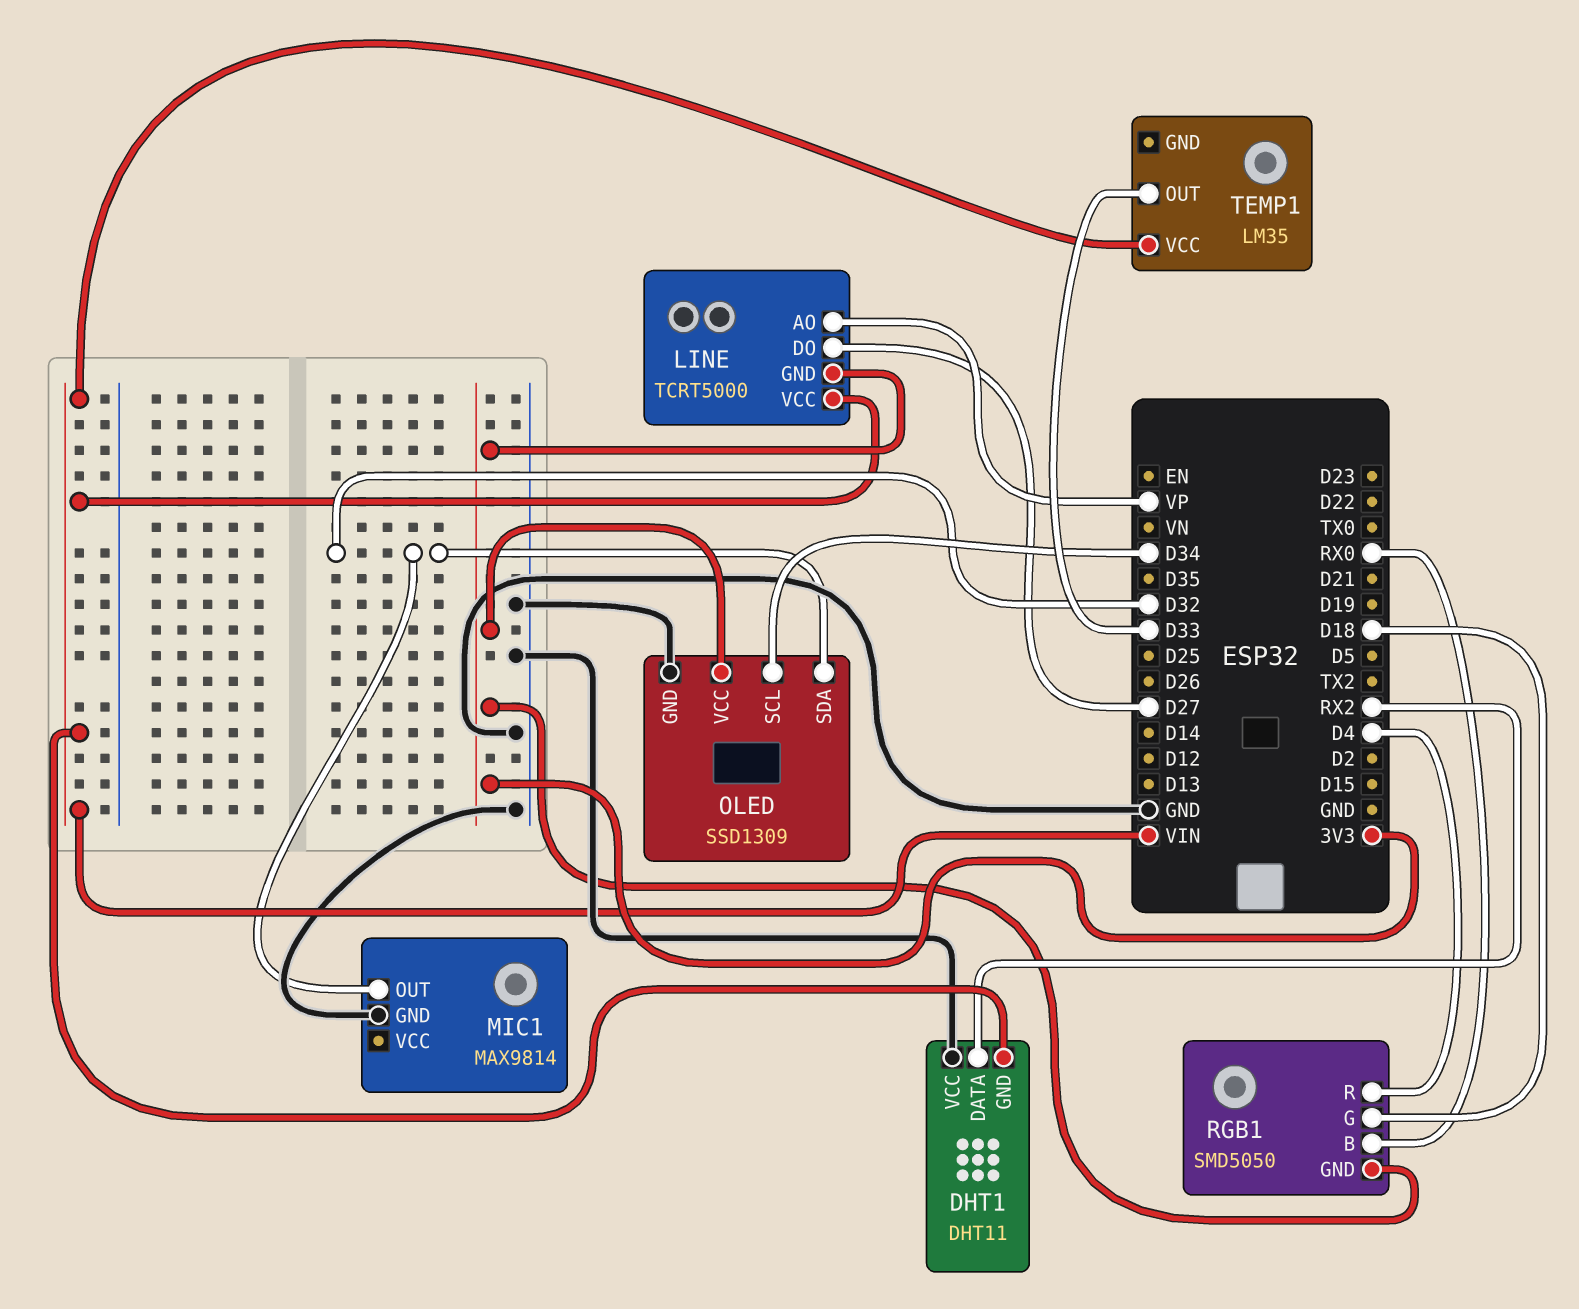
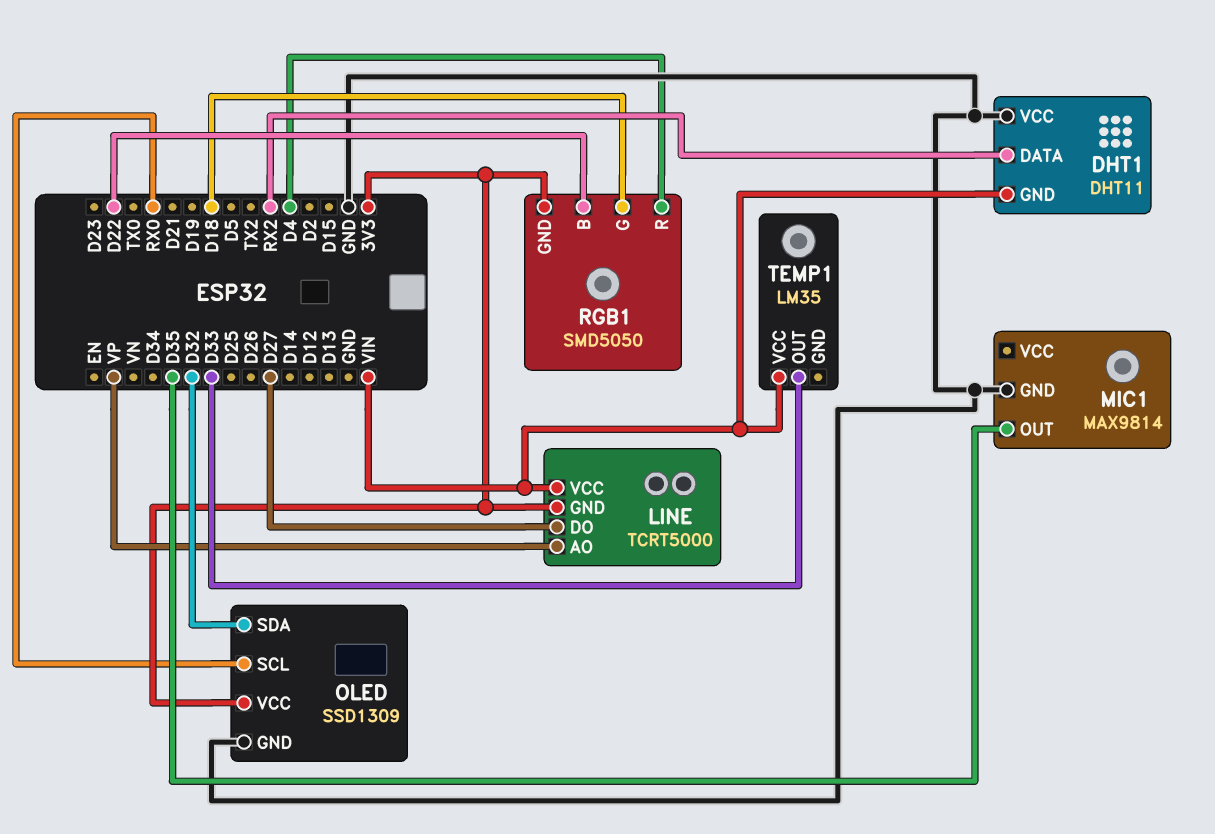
MIC1 pin OUT: D32 -> D35
OLED pin SCL: D34 -> RX0
RGB1 pin B: RX0 -> D22

